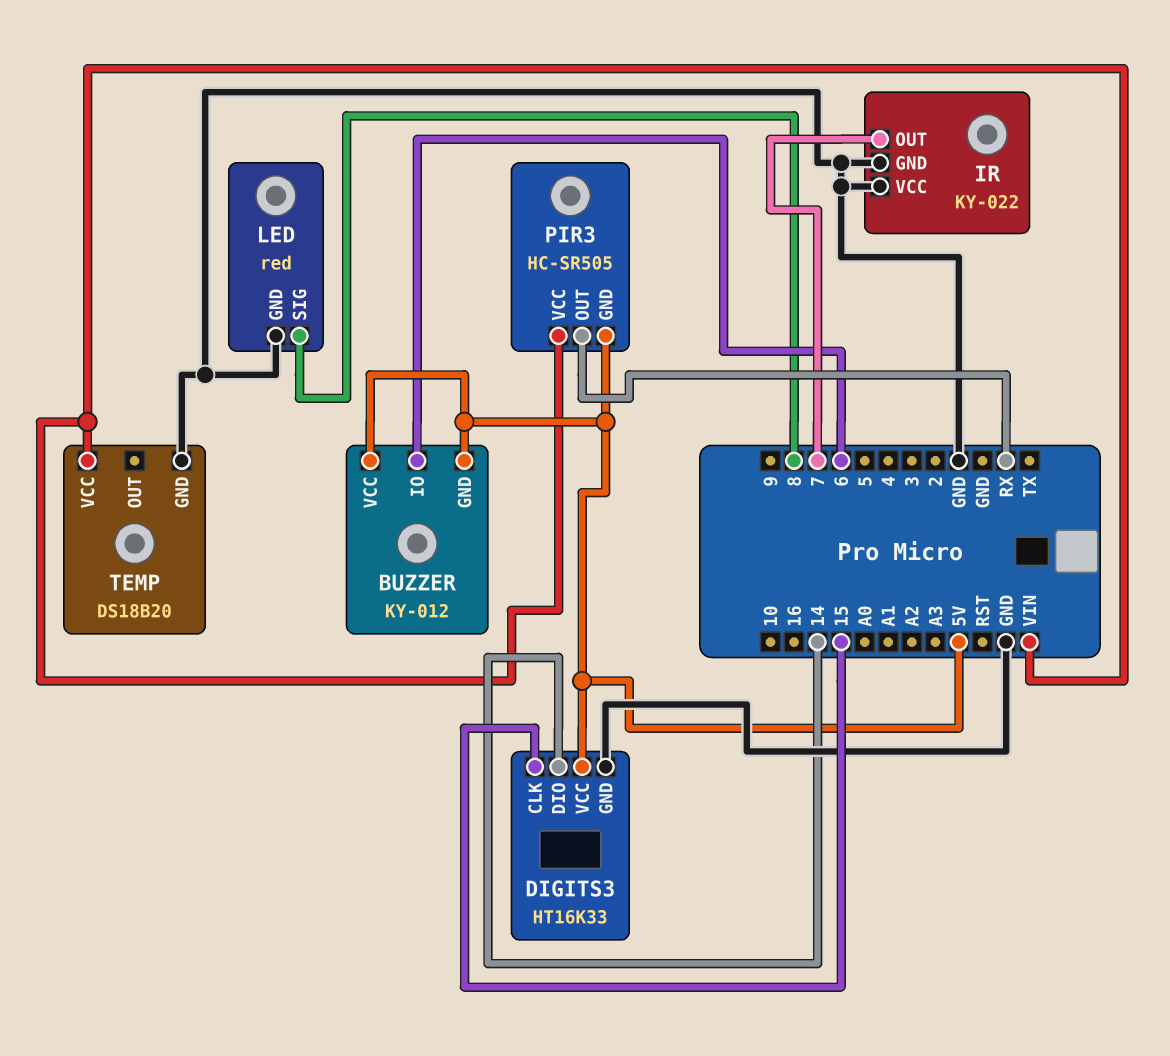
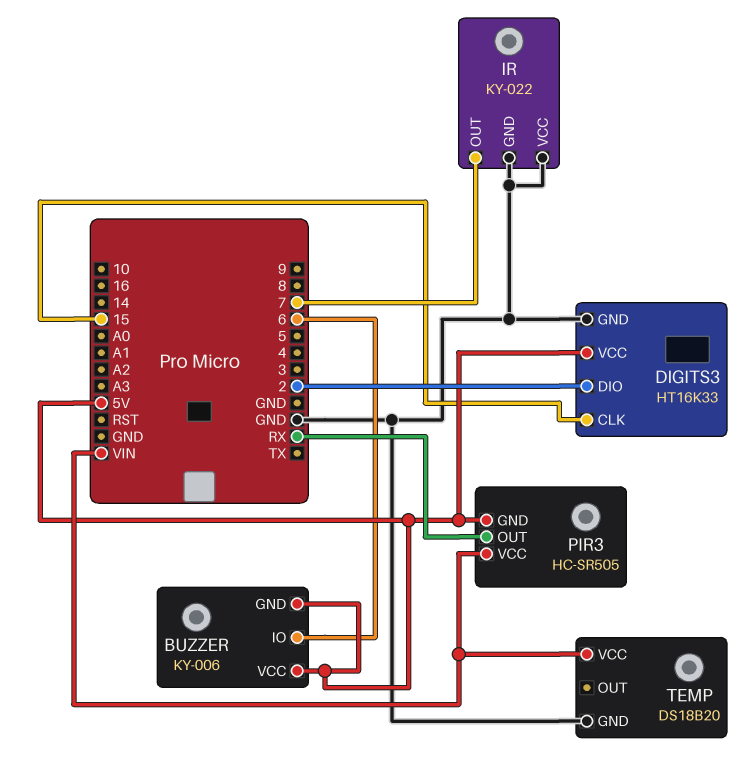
BUZZER: KY-012 -> KY-006
DIGITS3 pin DIO: 14 -> 2
LED: red -> none
LED pin GND: GND -> none
LED pin SIG: 8 -> none

